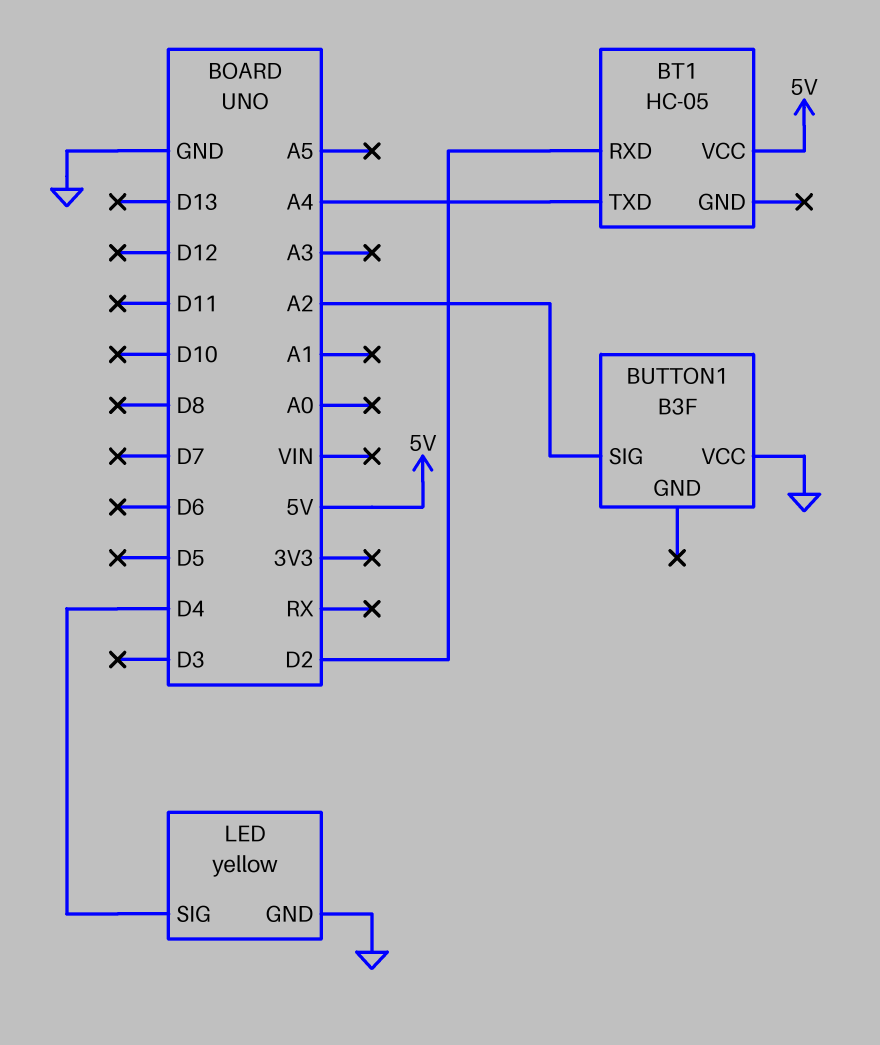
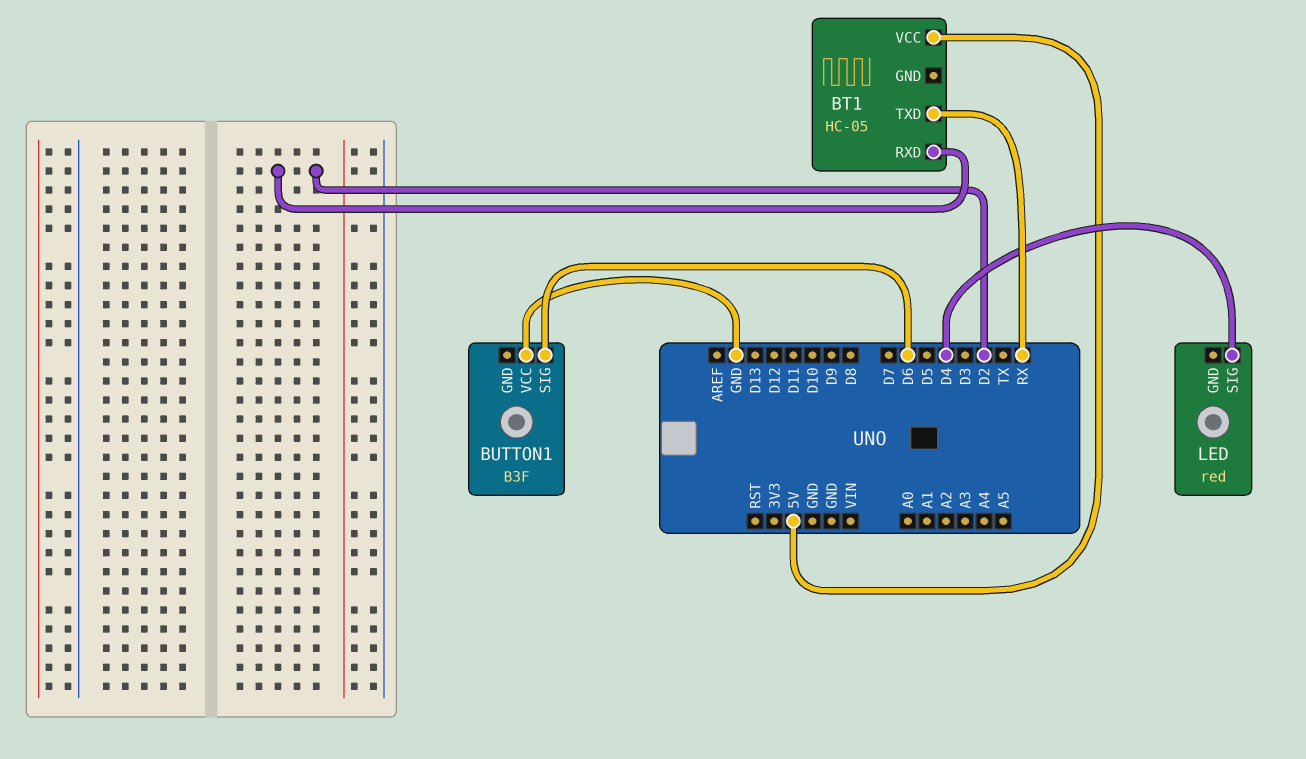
BT1 pin TXD: A4 -> RX
BUTTON1 pin SIG: A2 -> D6
LED: yellow -> red
LED pin GND: GND -> none

